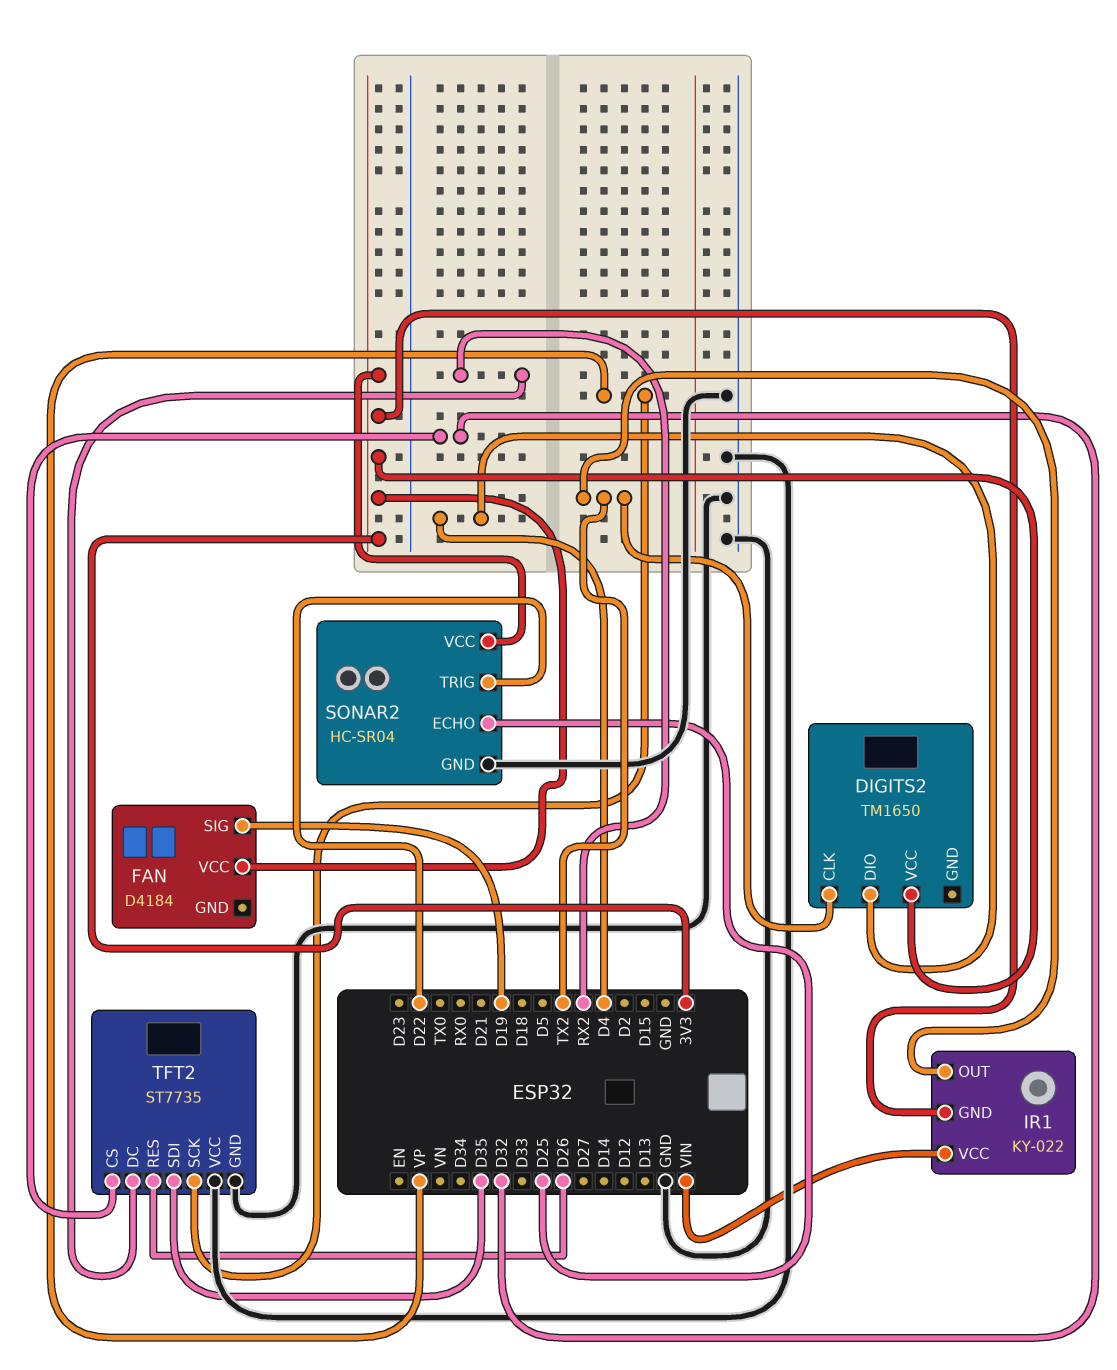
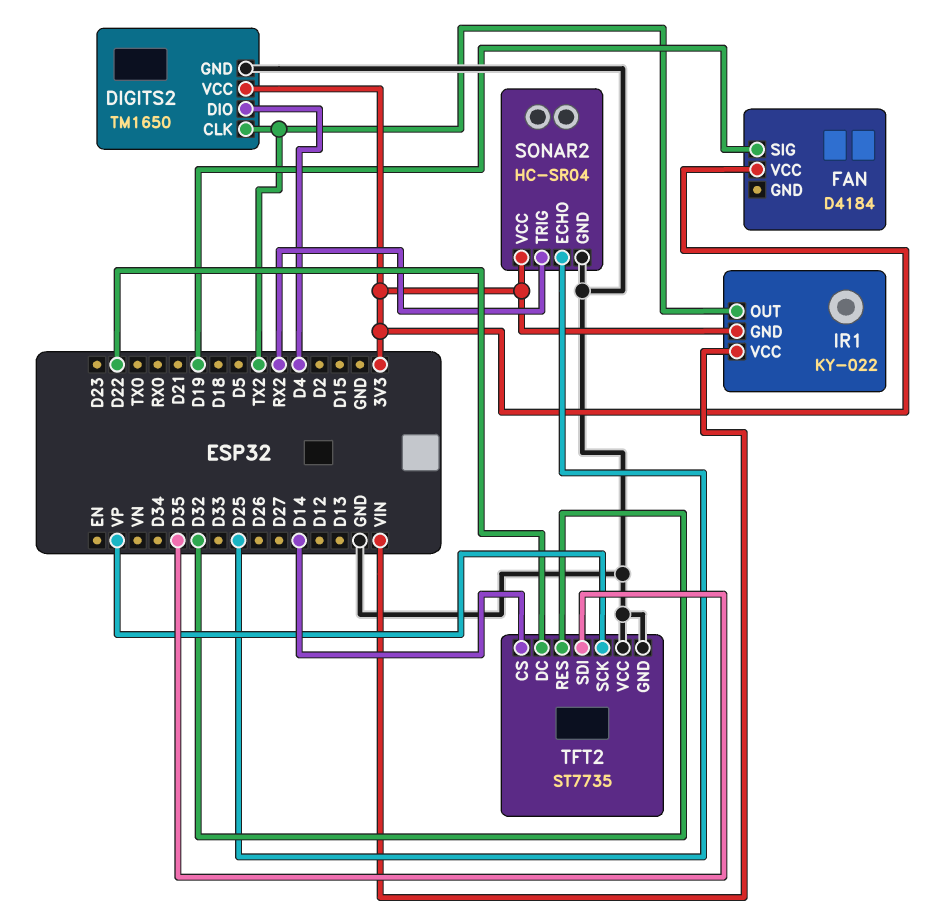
DIGITS2 pin GND: none -> GND
SONAR2 pin TRIG: D22 -> RX2
TFT2 pin CS: D32 -> D14
TFT2 pin DC: RX2 -> D22
TFT2 pin RES: D26 -> D32

